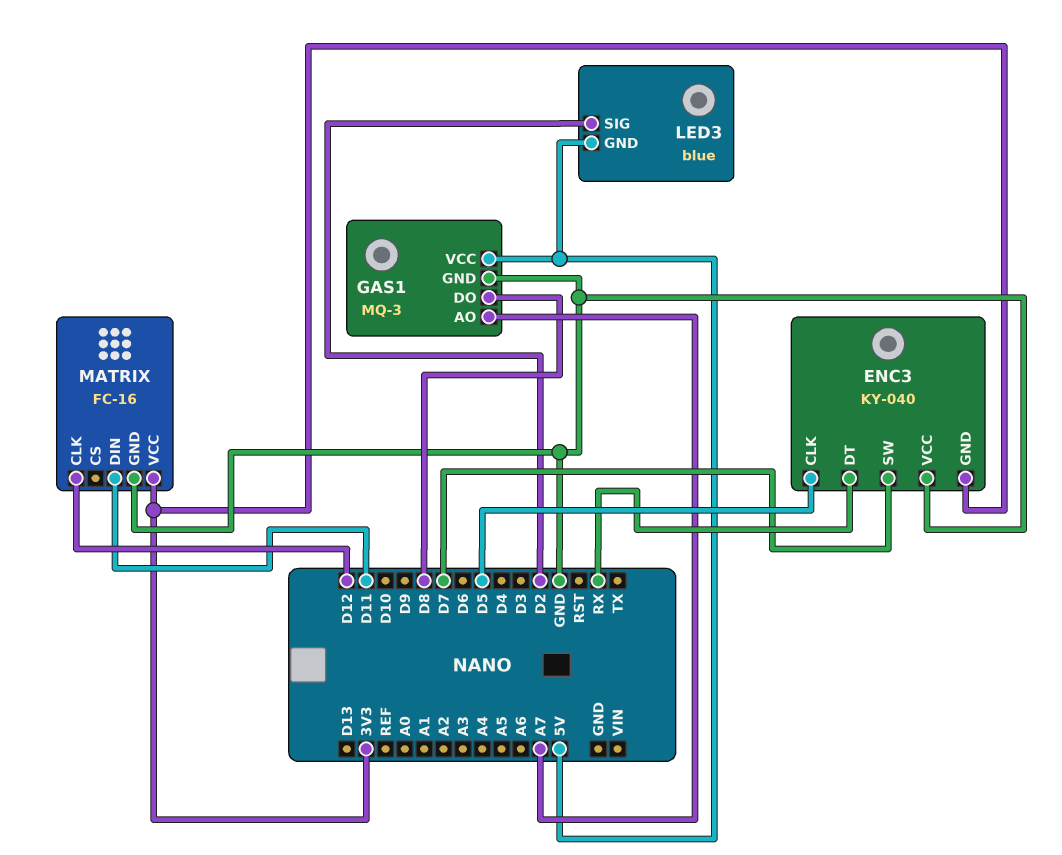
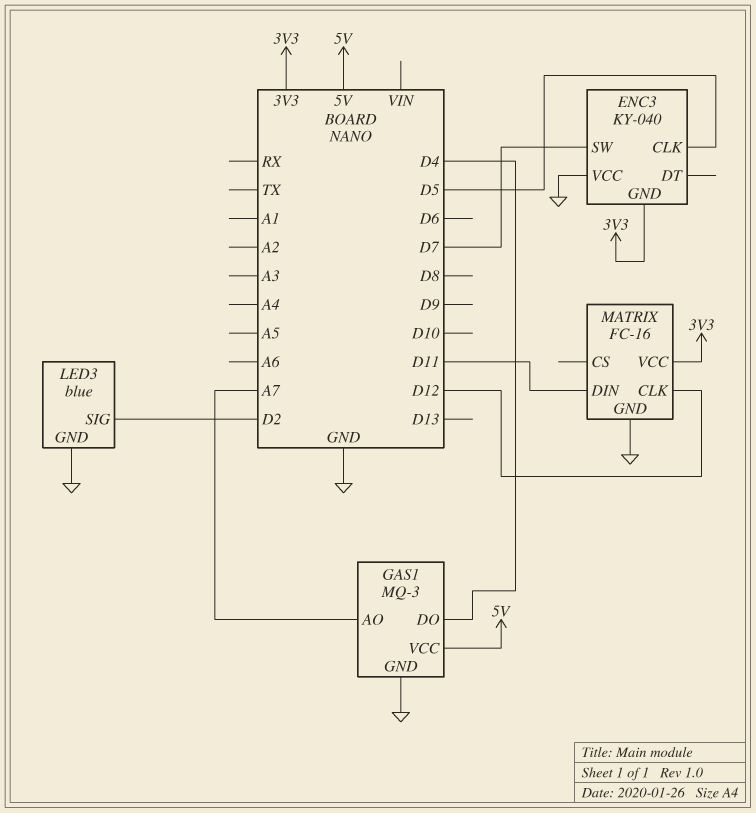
ENC3 pin DT: RX -> none
GAS1 pin DO: D8 -> D4
LED3 pin GND: 5V -> GND

